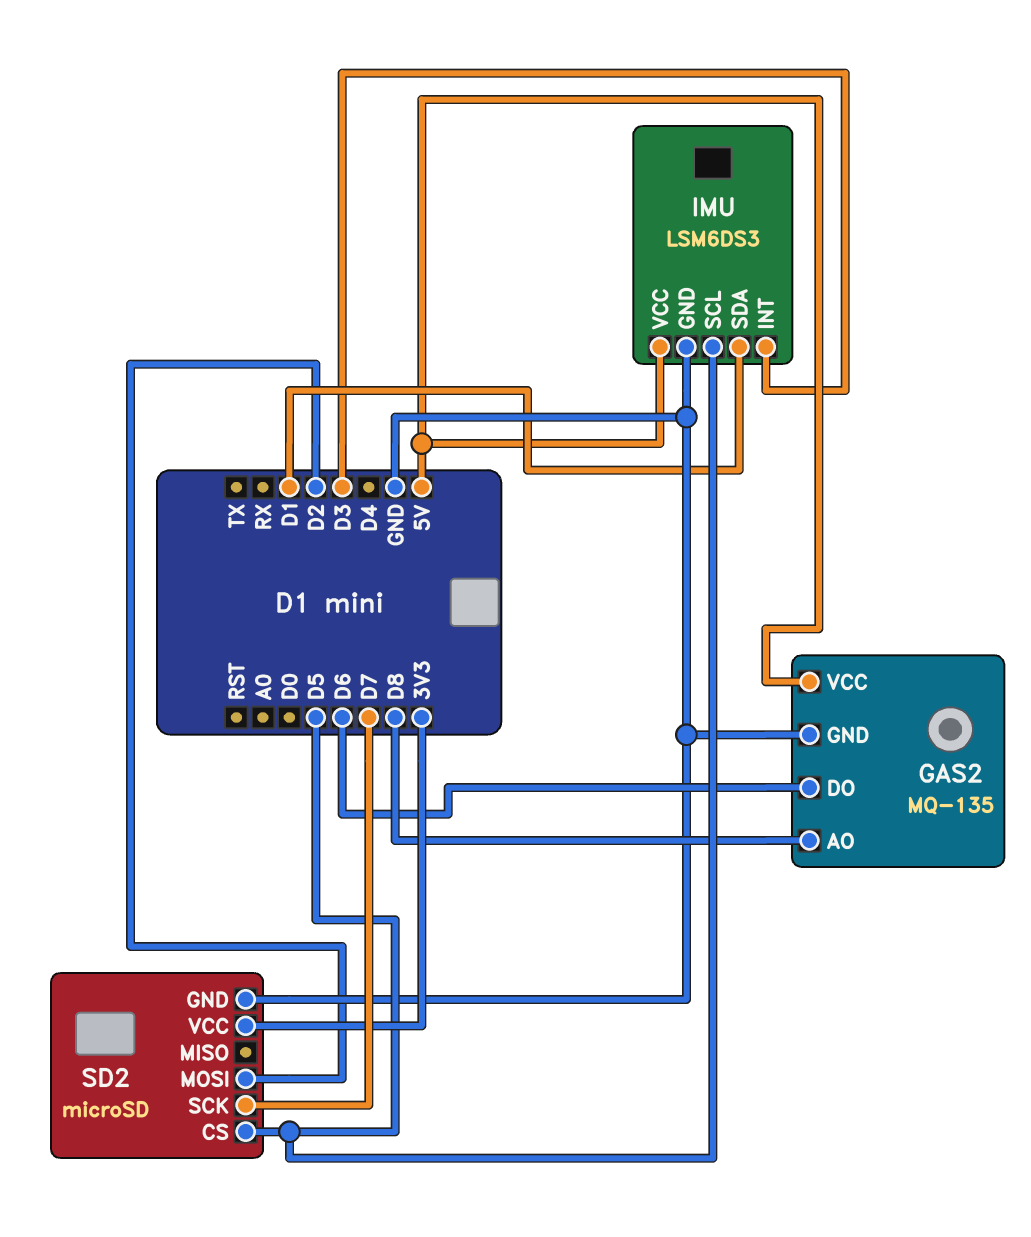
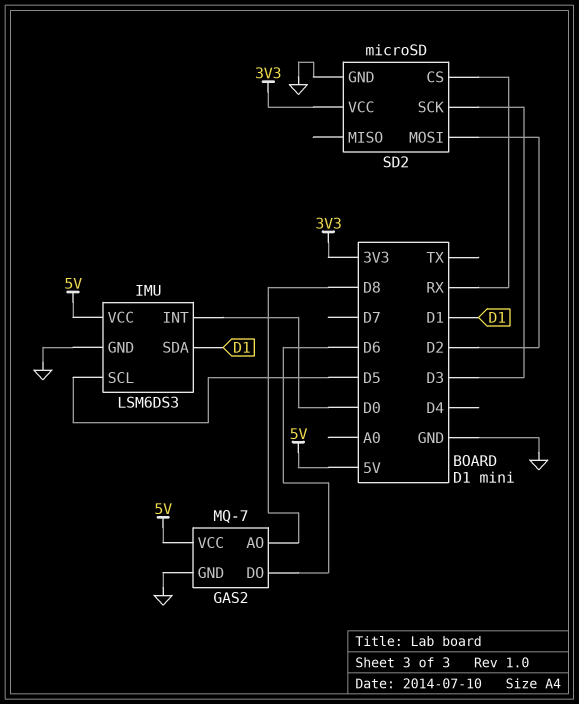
GAS2: MQ-135 -> MQ-7
IMU pin INT: D3 -> D0
SD2 pin CS: D5 -> RX
SD2 pin SCK: D7 -> D3

